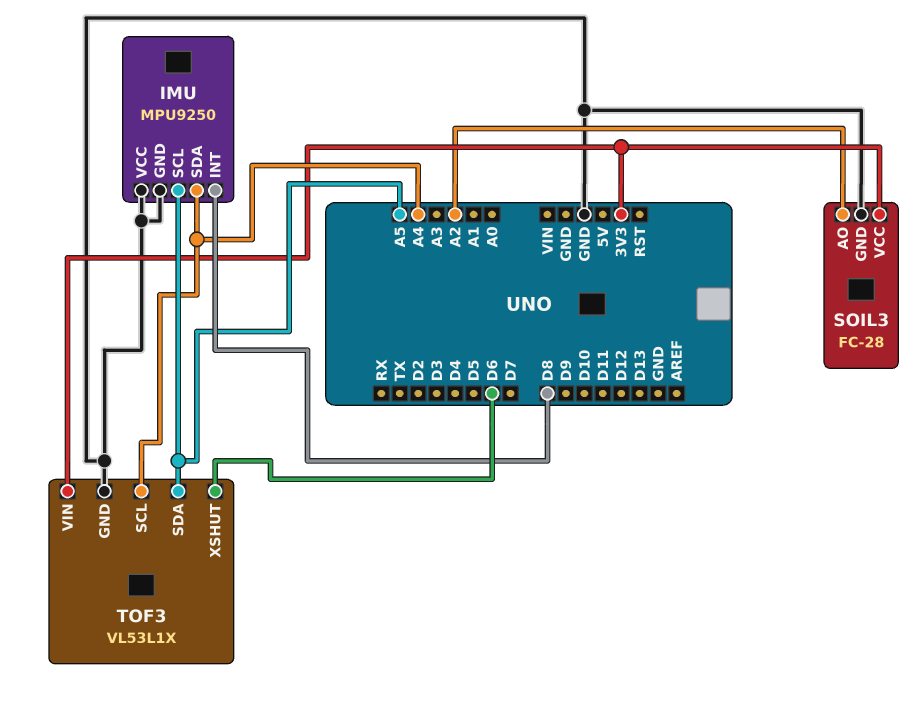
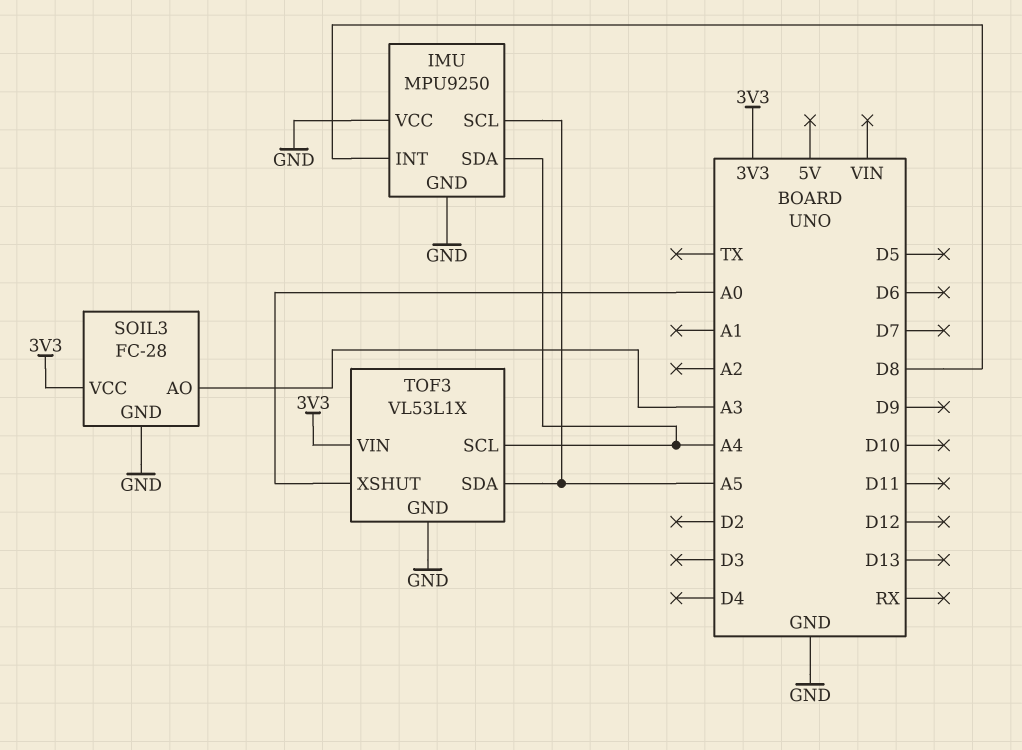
SOIL3 pin AO: A2 -> A3
TOF3 pin XSHUT: D6 -> A0

